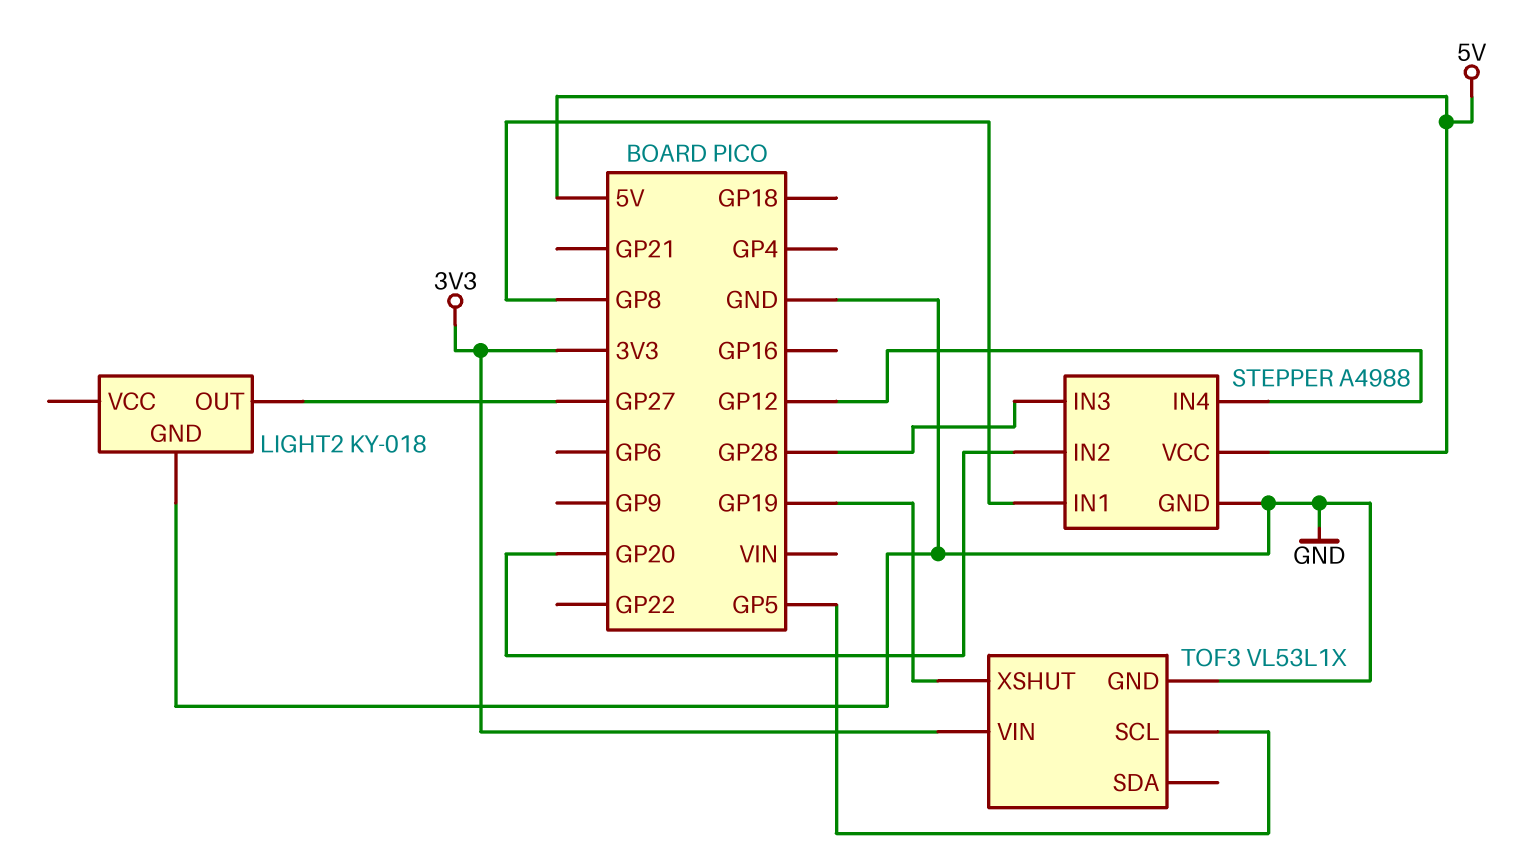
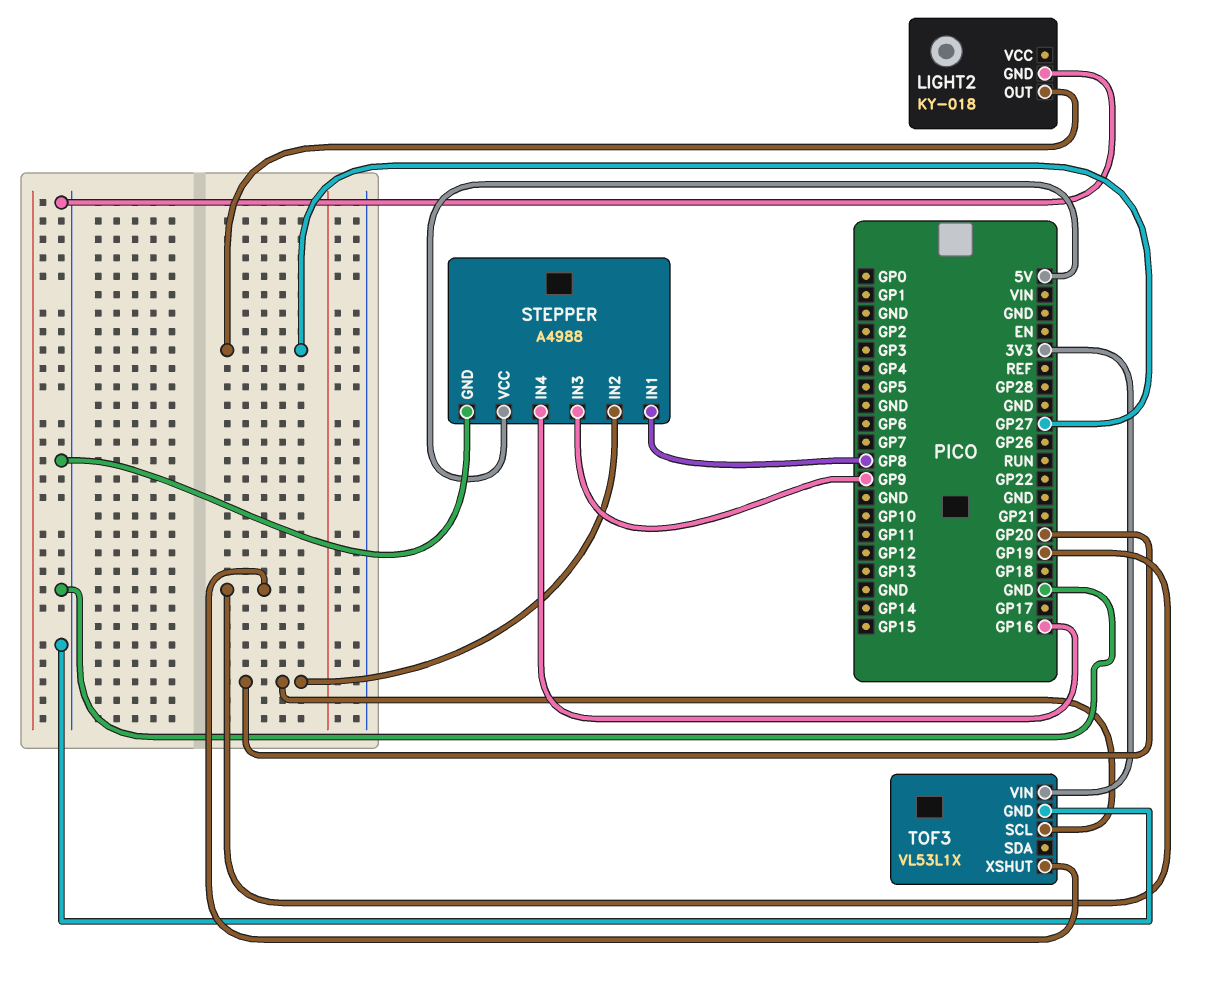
STEPPER pin IN3: GP28 -> GP9
STEPPER pin IN4: GP12 -> GP16
TOF3 pin SCL: GP5 -> GP20

